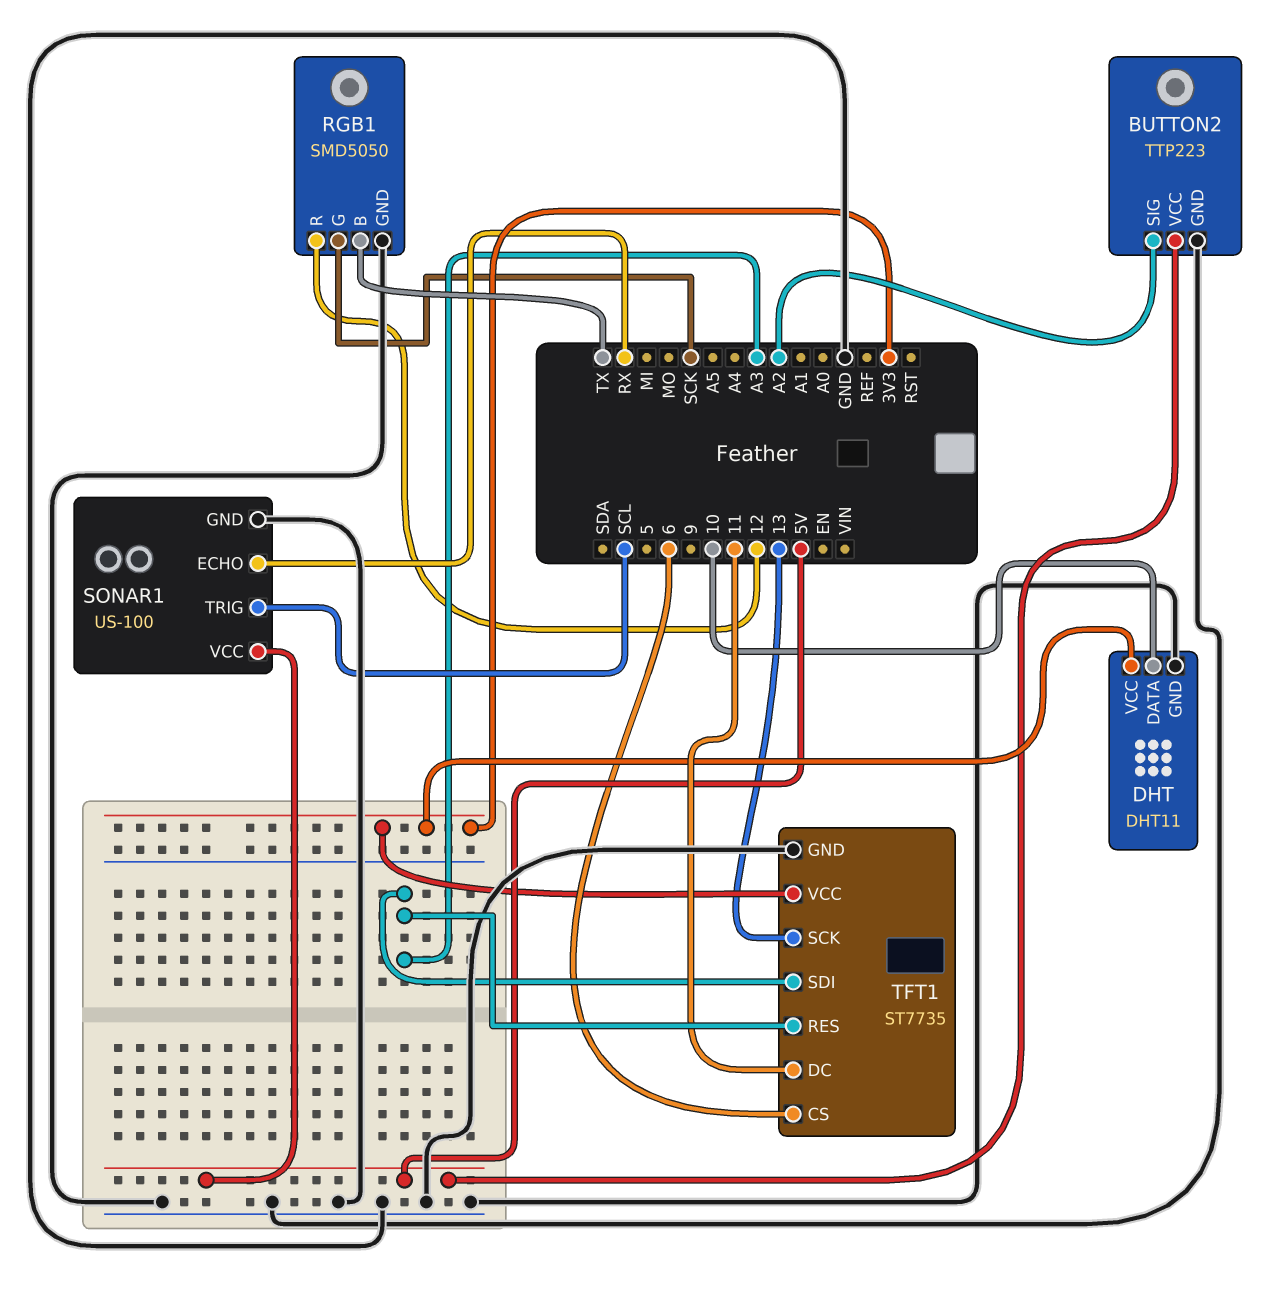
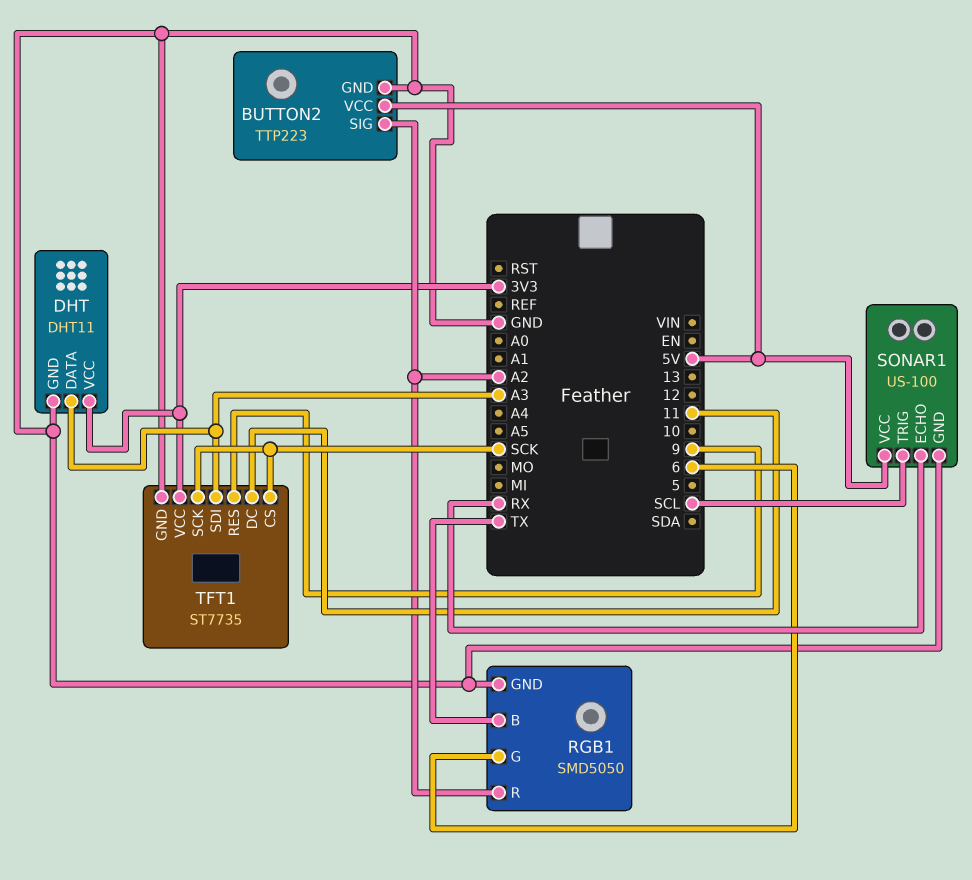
DHT pin DATA: 10 -> A3
RGB1 pin G: SCK -> 6
RGB1 pin R: 12 -> A2
TFT1 pin CS: 6 -> SCK
TFT1 pin RES: A3 -> 9
TFT1 pin SCK: 13 -> SCK

